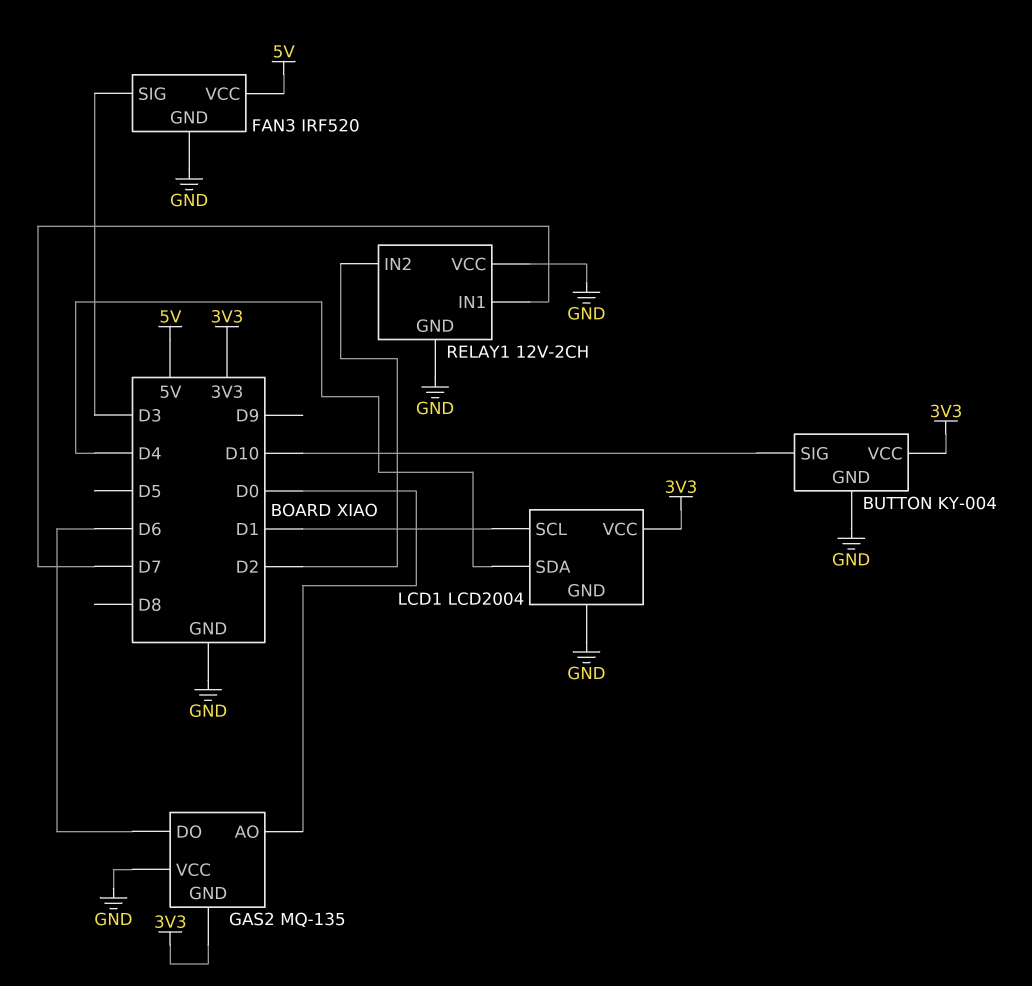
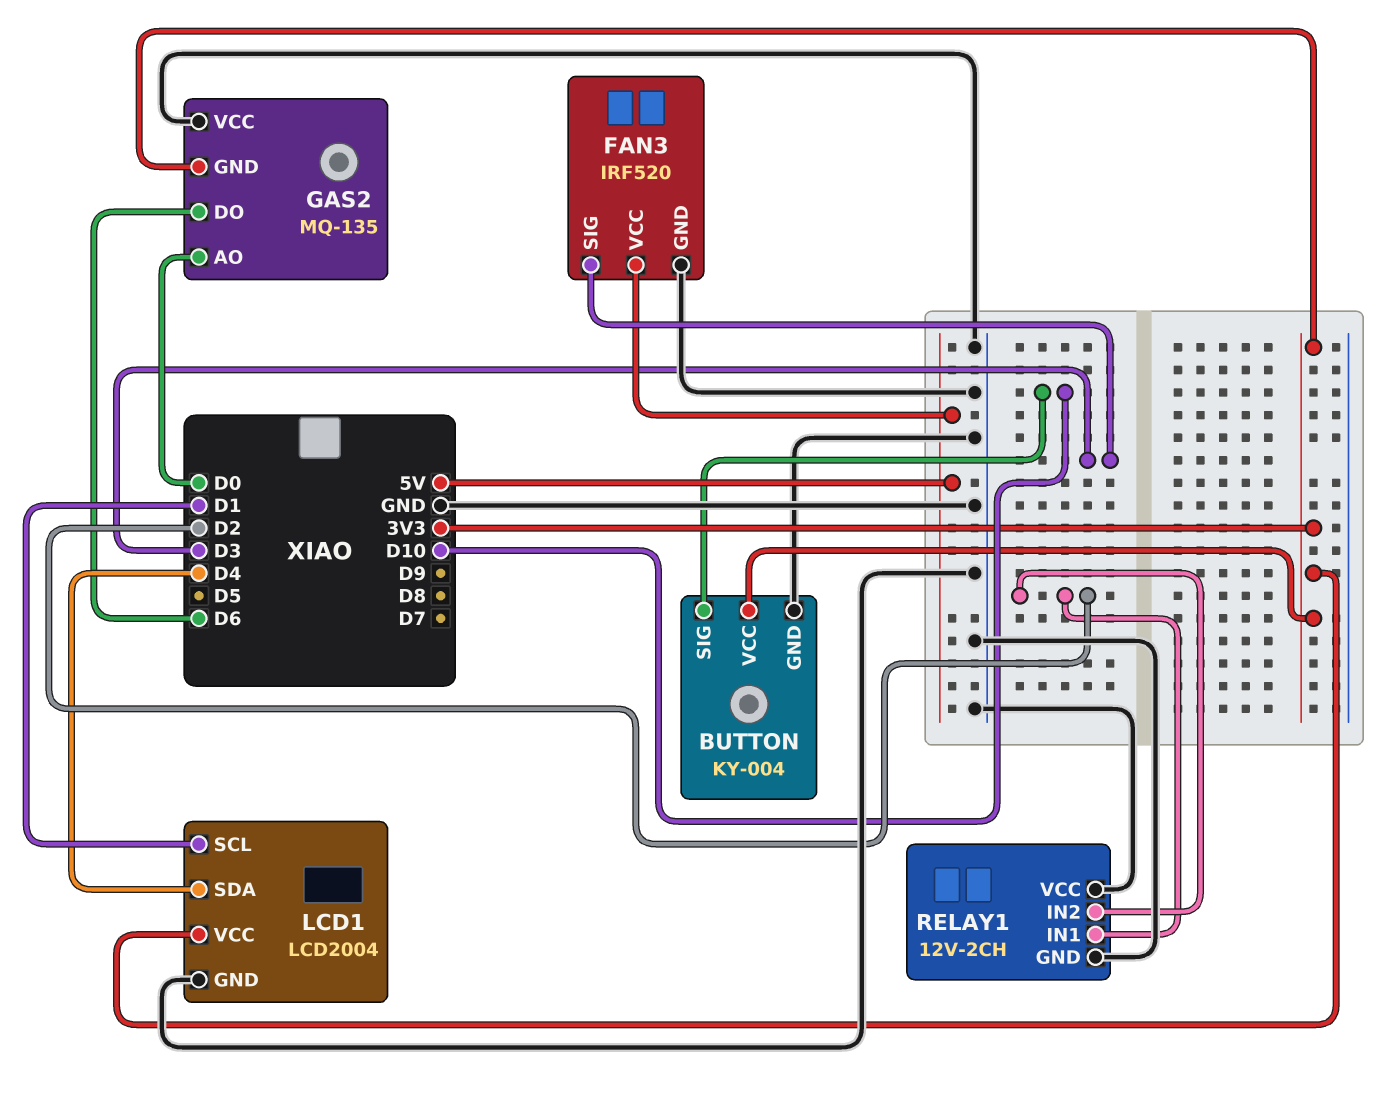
RELAY1 pin IN1: D7 -> D2

